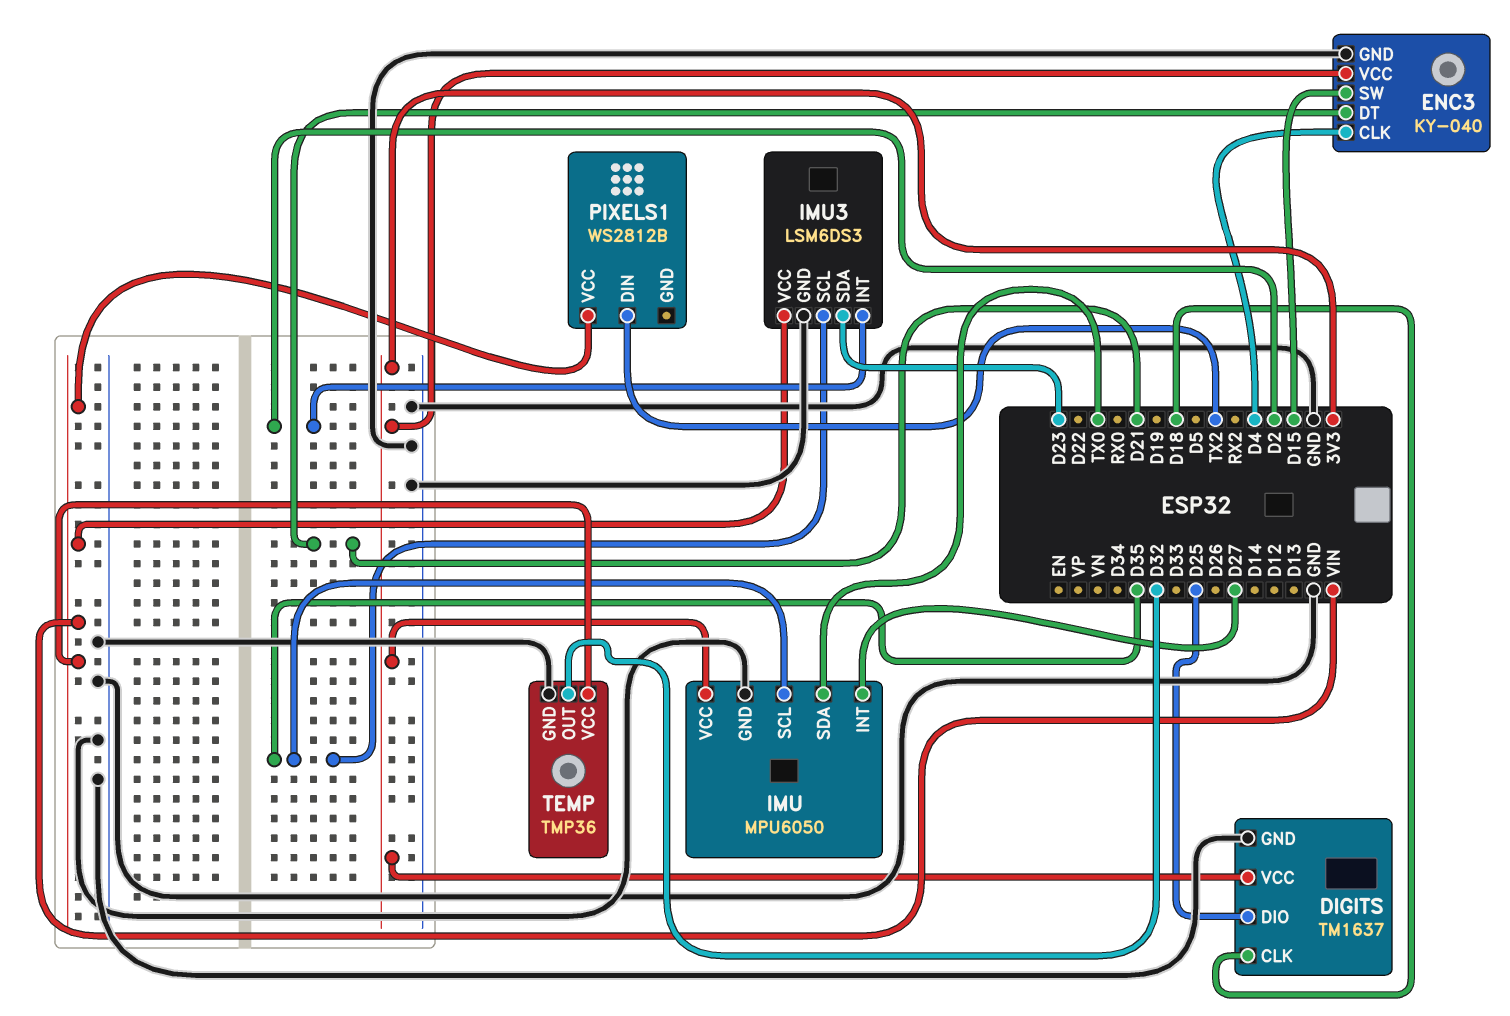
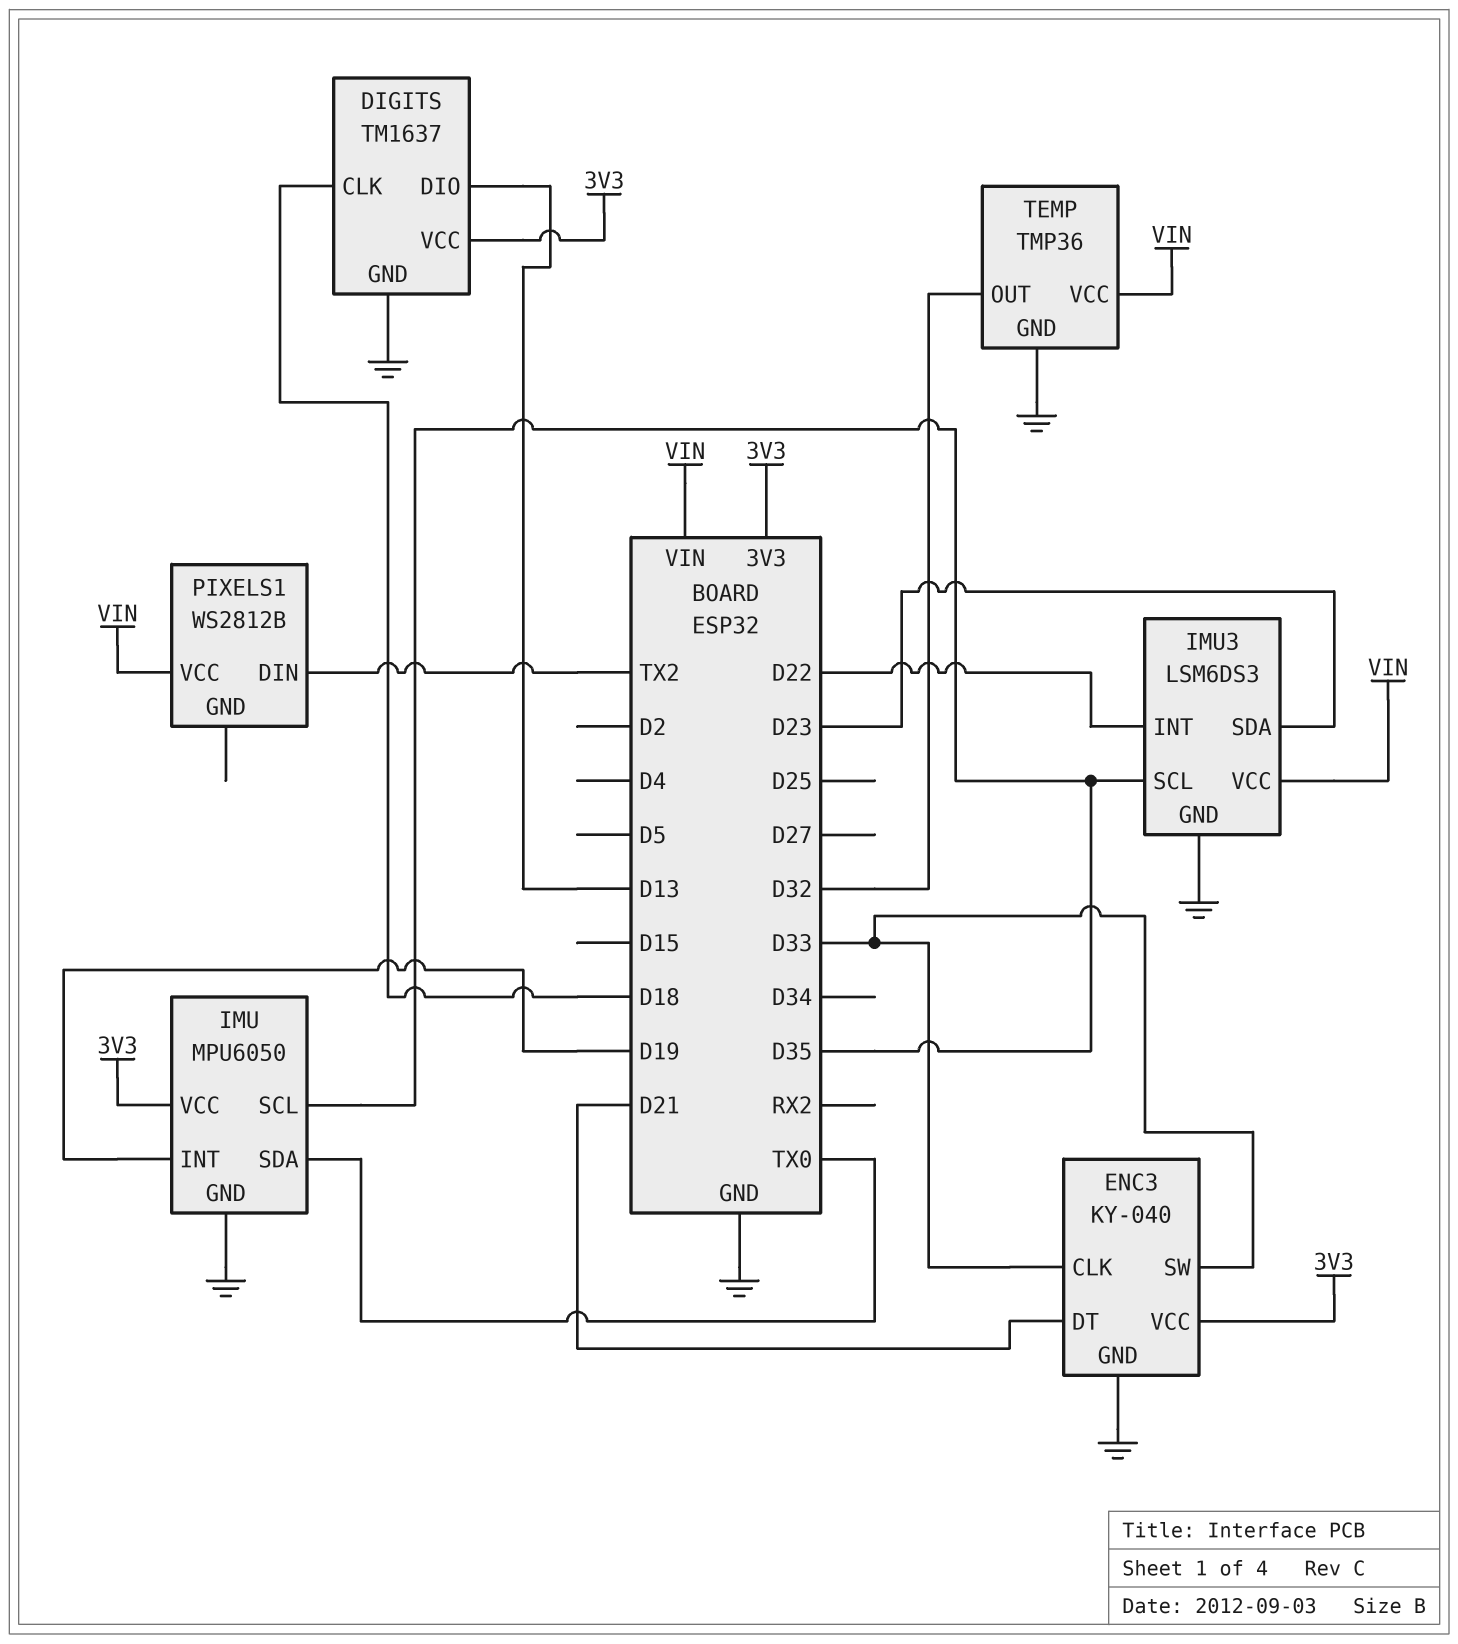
DIGITS pin DIO: D25 -> D13
ENC3 pin CLK: D4 -> D33
ENC3 pin SW: D15 -> D33
IMU pin INT: D27 -> D19
IMU3 pin INT: D2 -> D22

